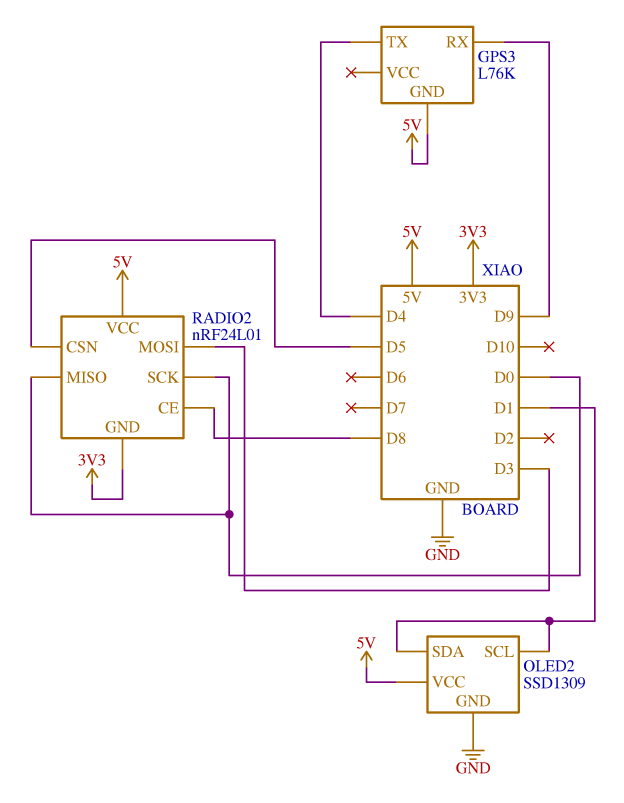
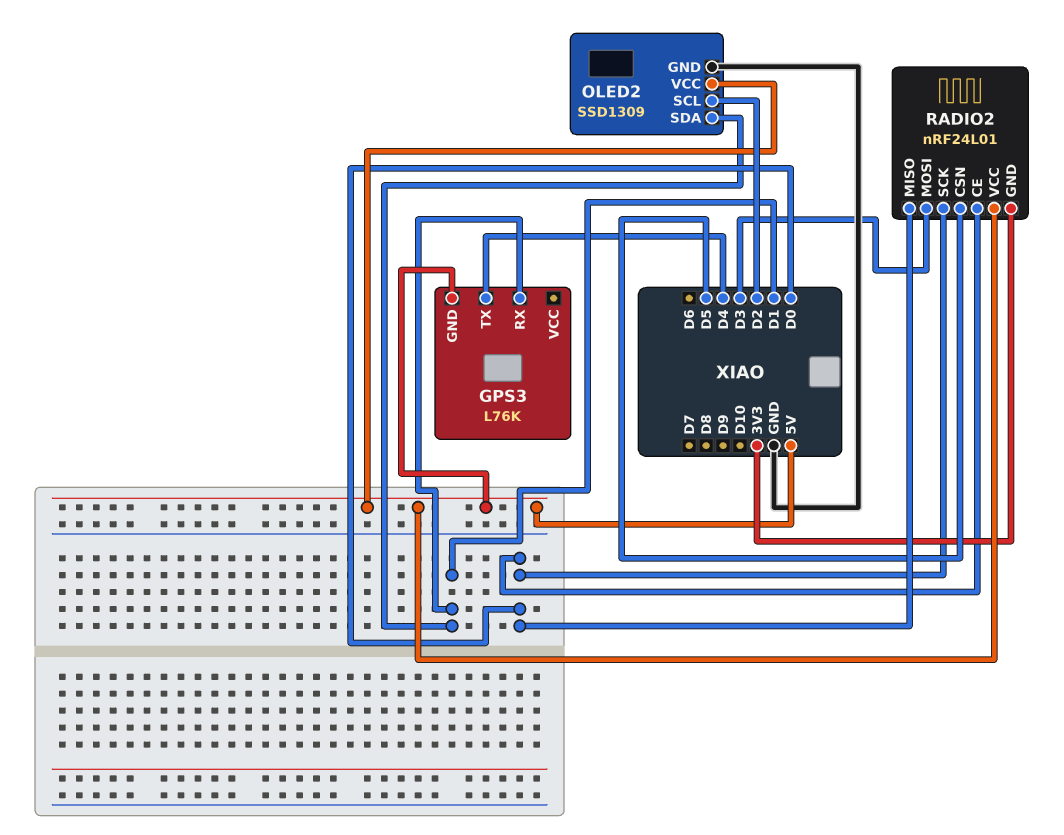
GPS3 pin RX: D9 -> D1
OLED2 pin SCL: D1 -> D2
RADIO2 pin CE: D8 -> D0

